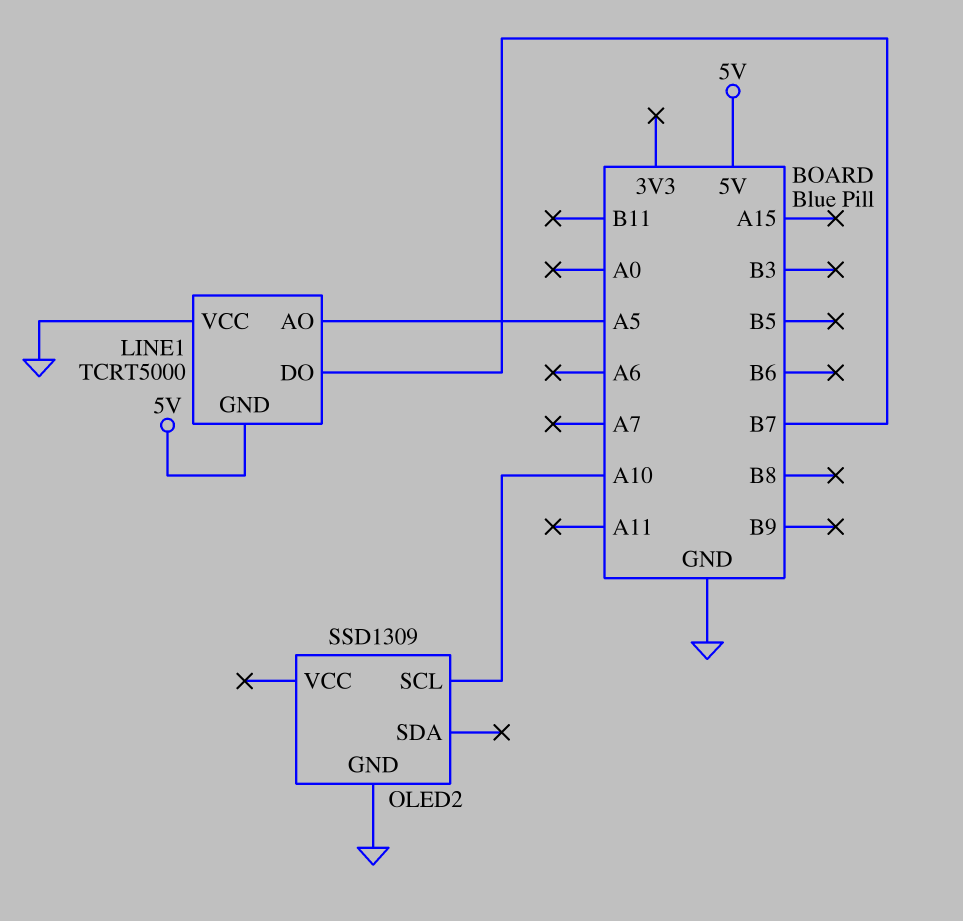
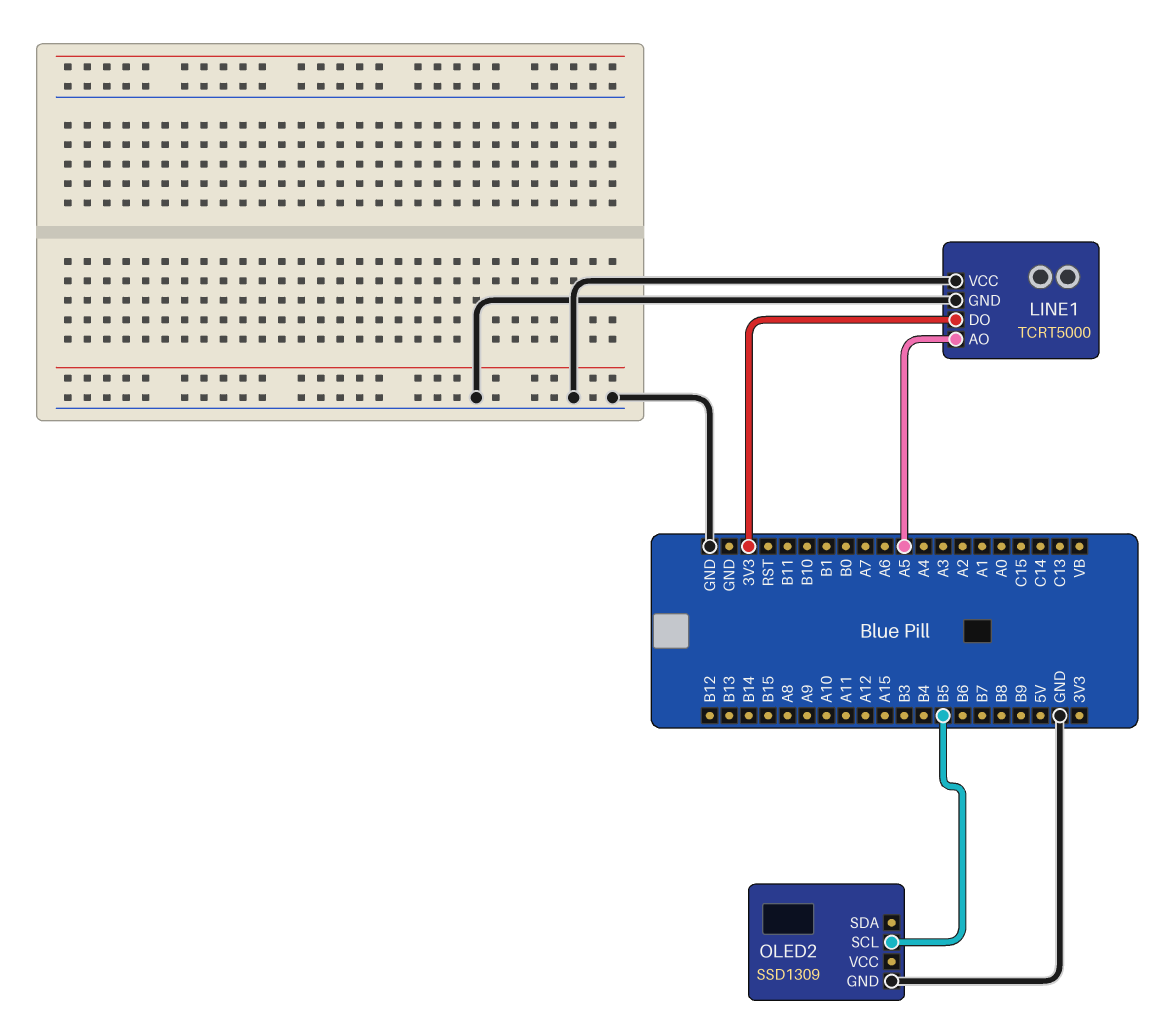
LINE1 pin DO: B7 -> 3V3
LINE1 pin GND: 5V -> GND
OLED2 pin SCL: A10 -> B5

